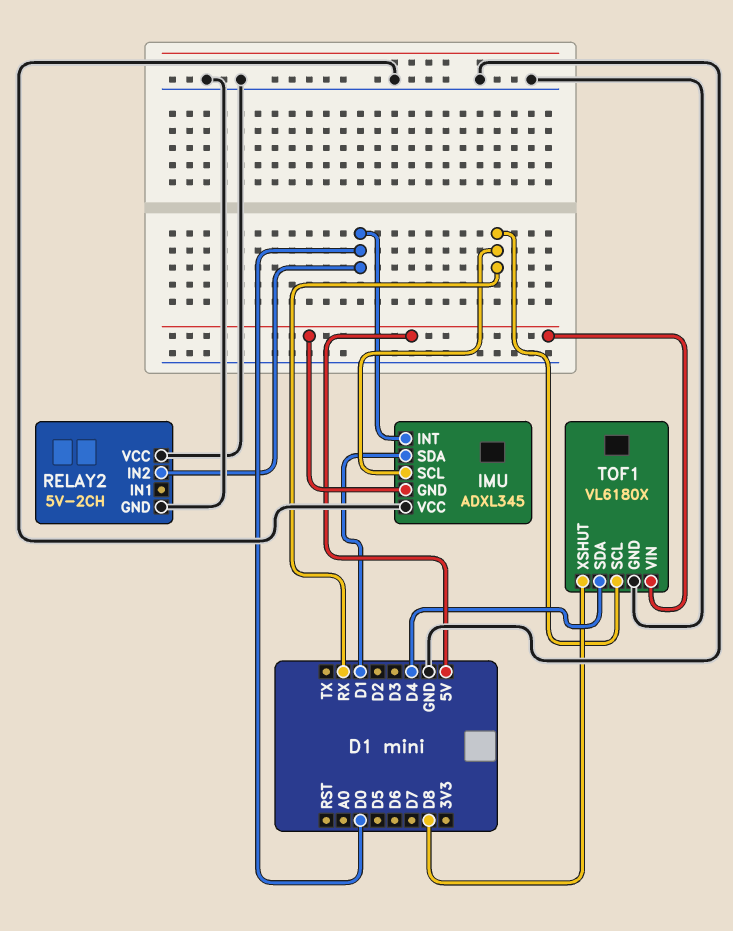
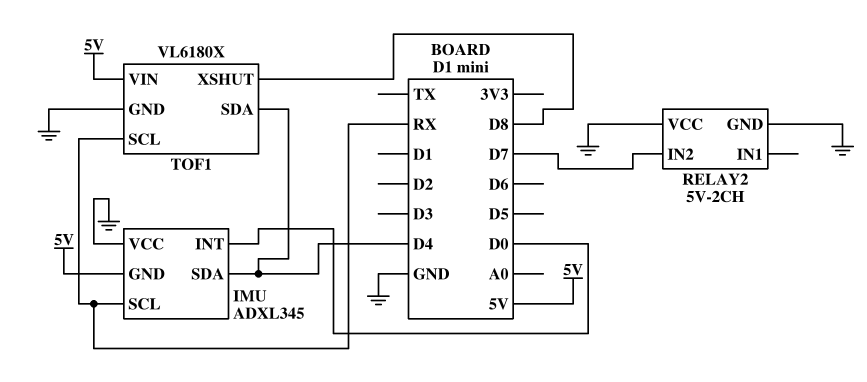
IMU pin SDA: D1 -> D4
RELAY2 pin IN2: D0 -> D7

